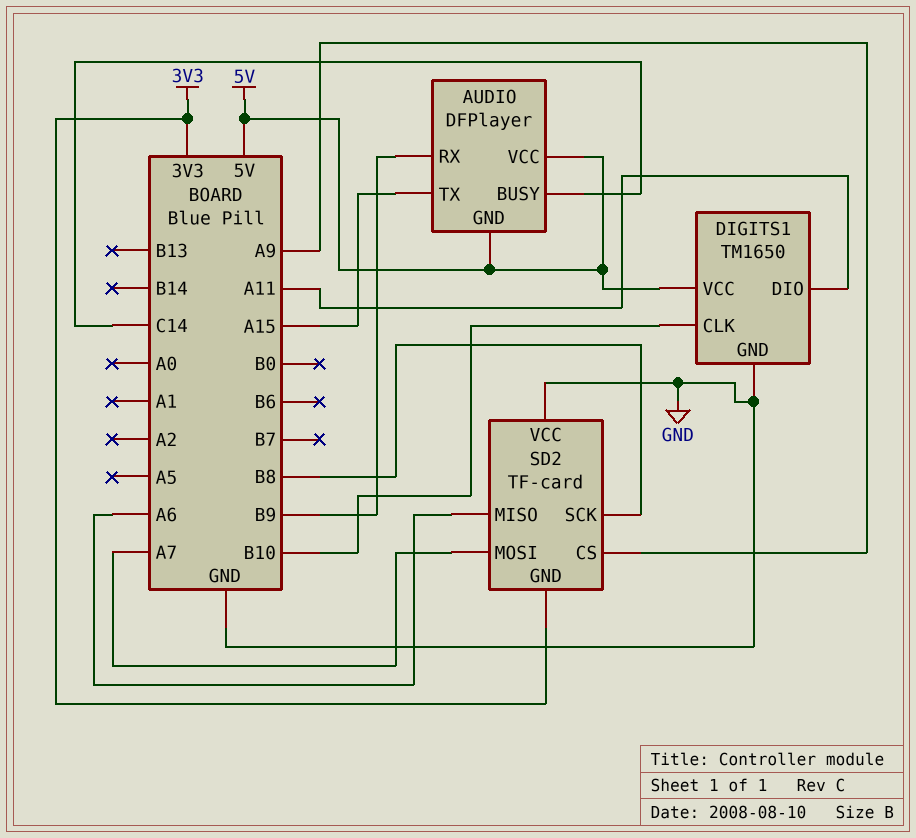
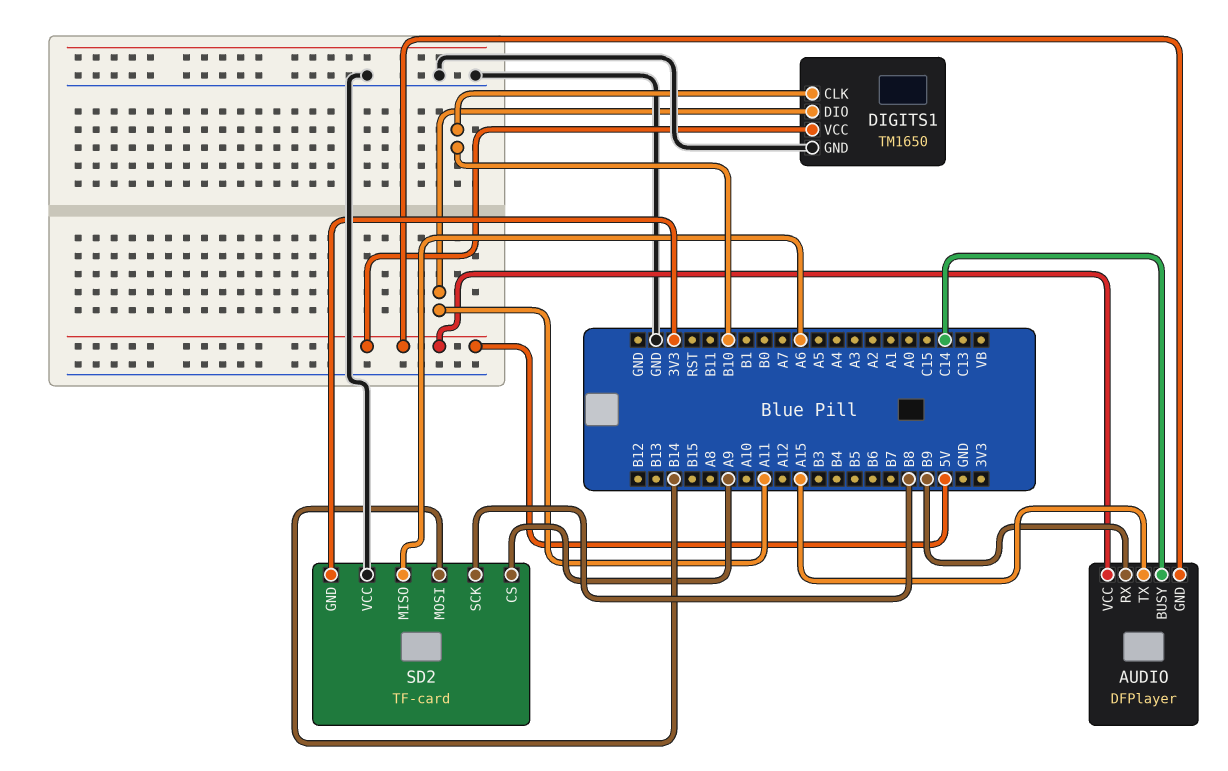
SD2 pin MOSI: A7 -> B14

